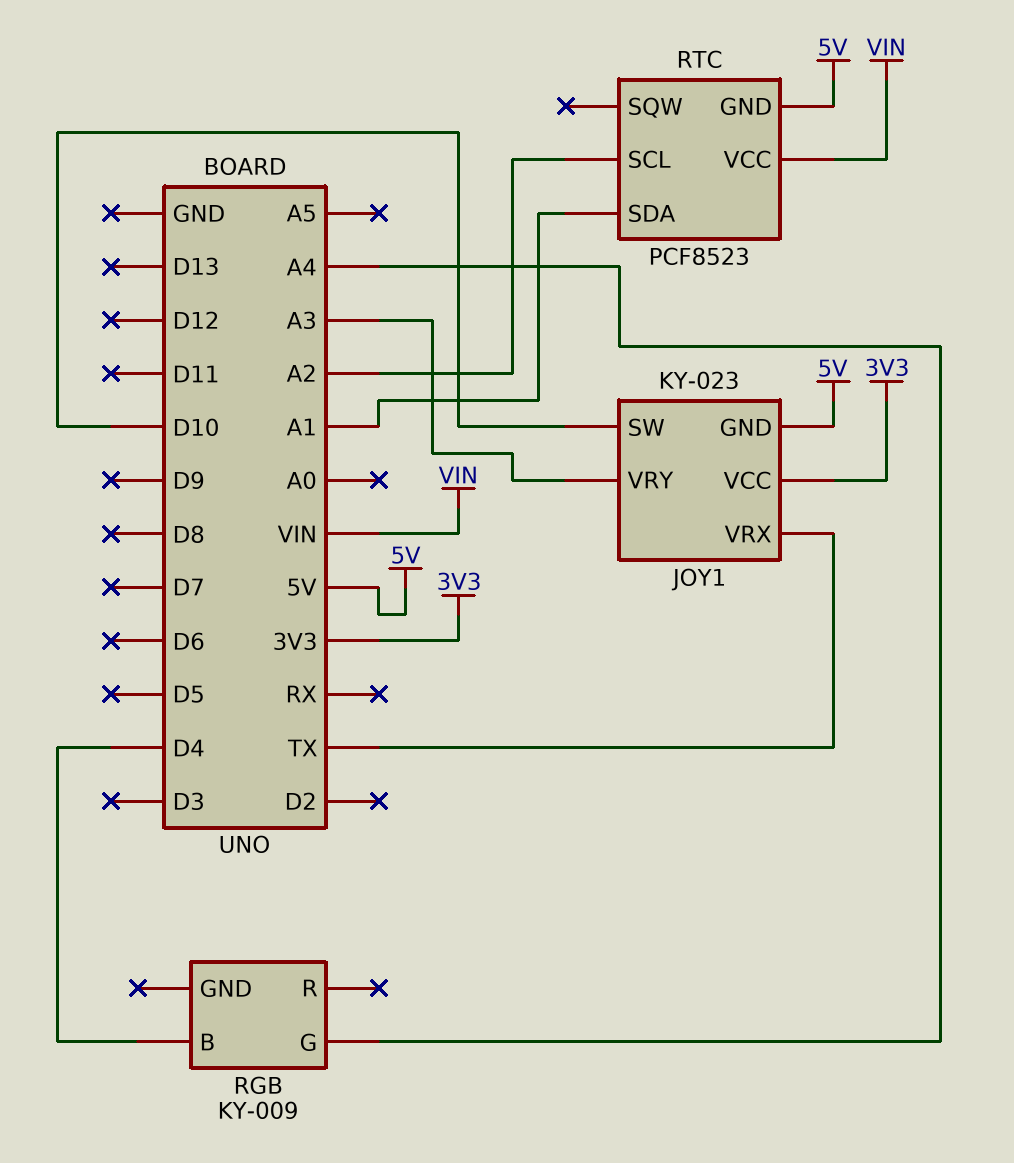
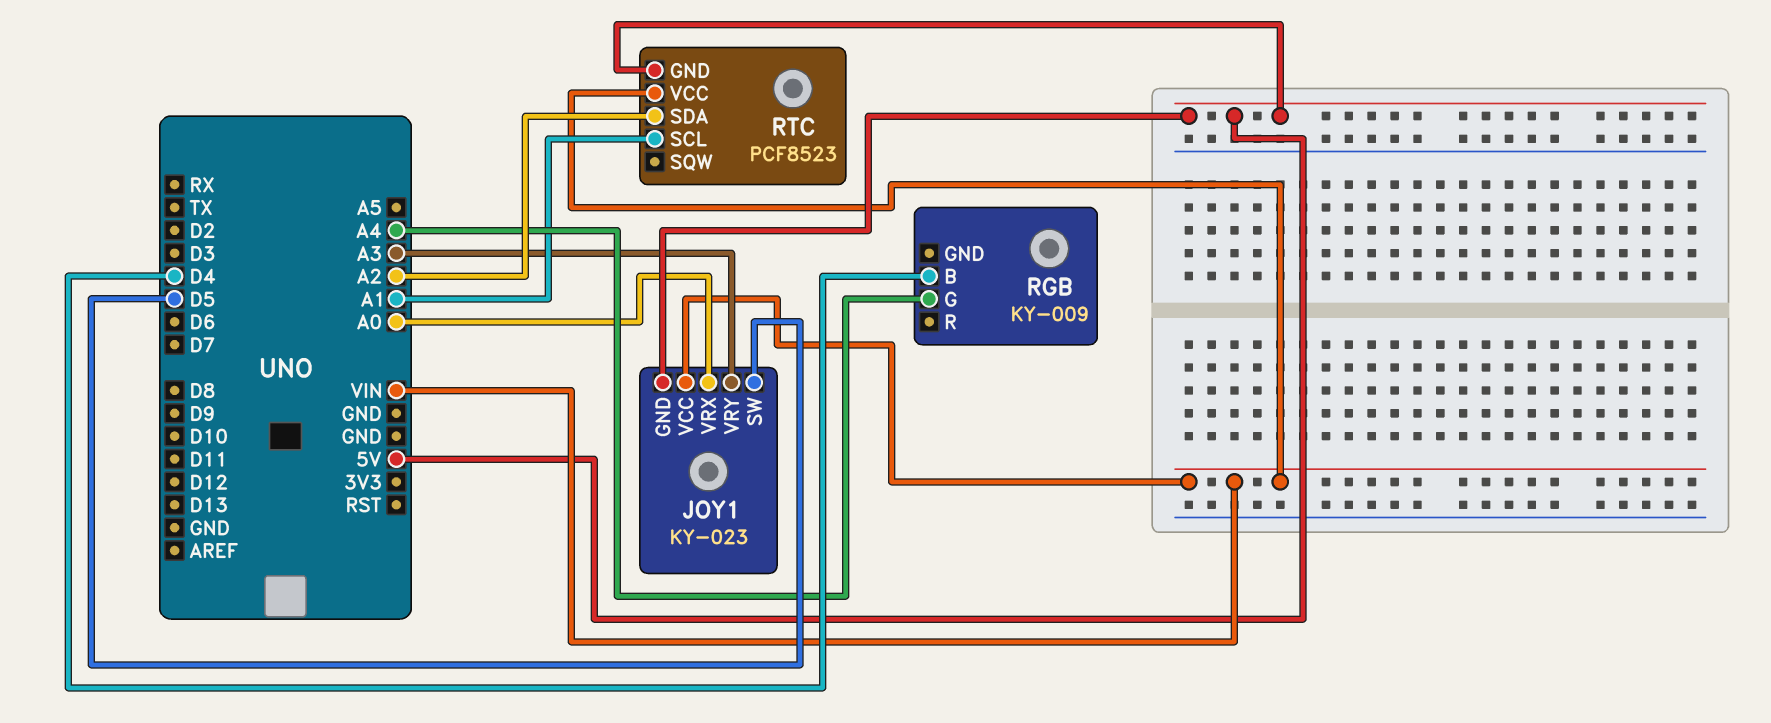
JOY1 pin SW: D10 -> D5
JOY1 pin VCC: 3V3 -> VIN
JOY1 pin VRX: TX -> A0
RTC pin SCL: A2 -> A1
RTC pin SDA: A1 -> A2

